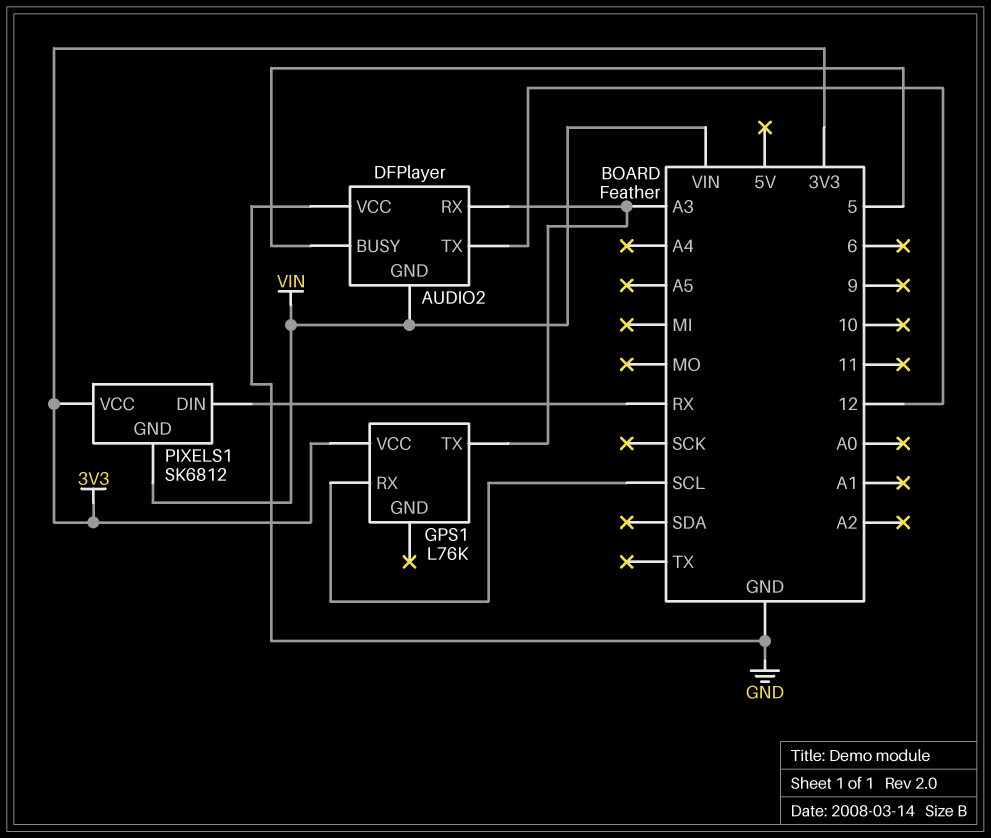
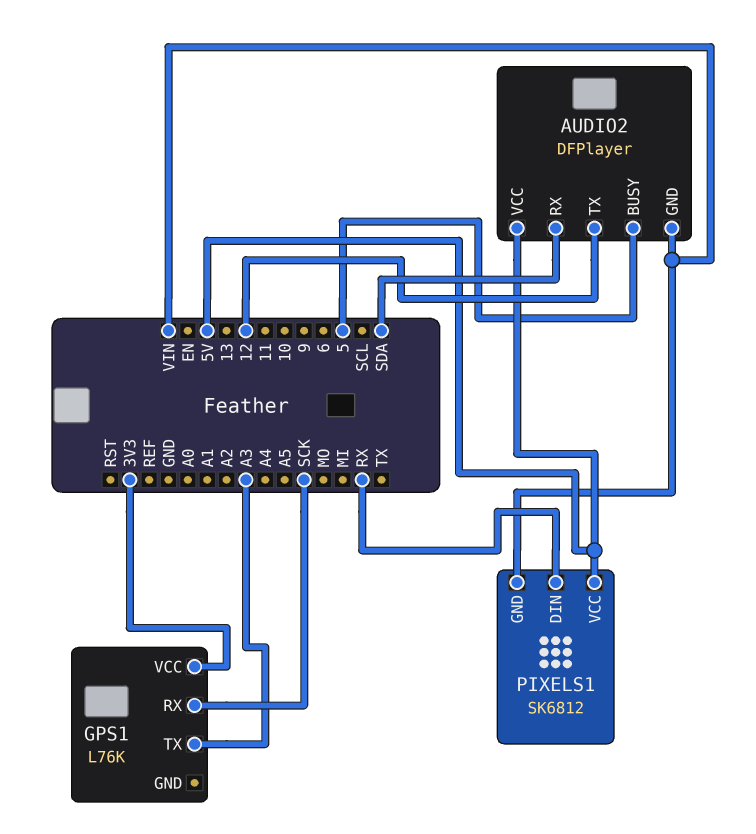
AUDIO2 pin RX: A3 -> SDA
AUDIO2 pin VCC: GND -> 5V
GPS1 pin RX: SCL -> SCK
PIXELS1 pin VCC: 3V3 -> 5V

